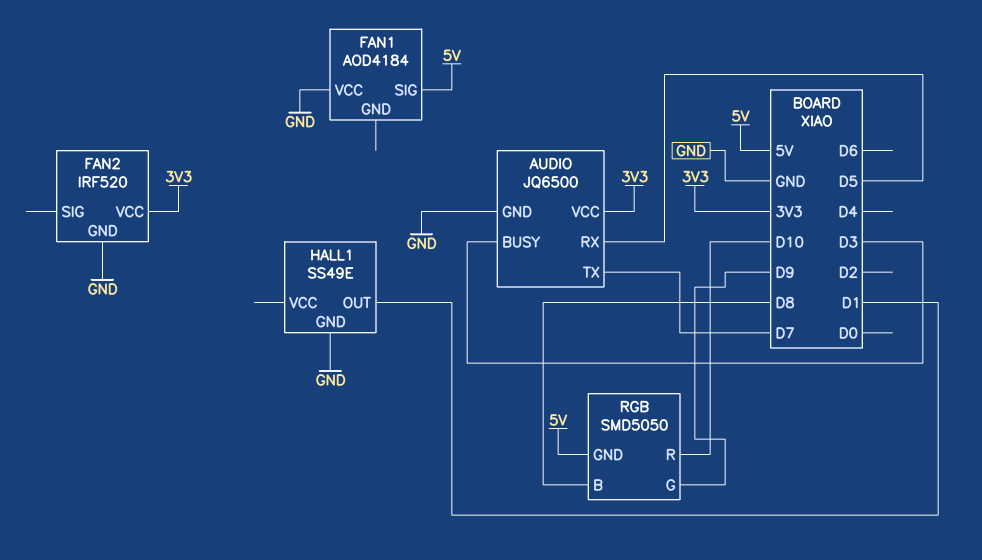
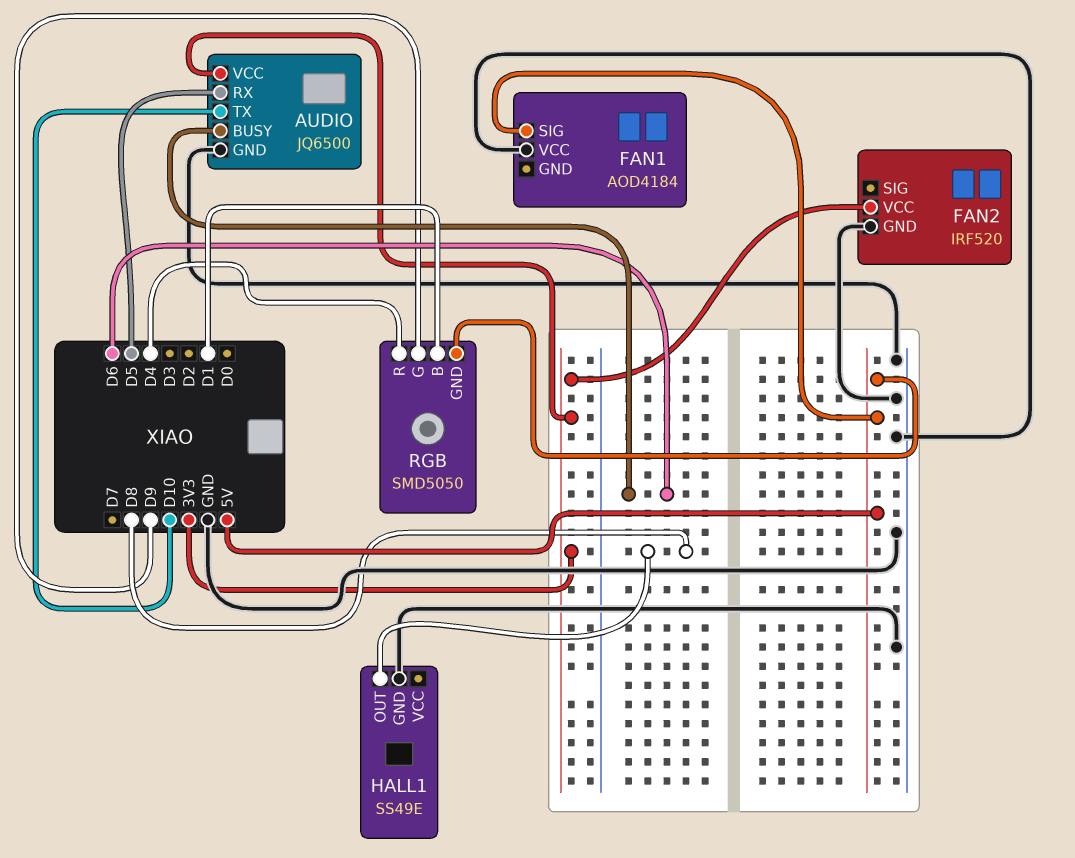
AUDIO pin BUSY: D3 -> D6
AUDIO pin TX: D7 -> D10
HALL1 pin OUT: D1 -> D8
RGB pin B: D8 -> D1
RGB pin R: D10 -> D4

